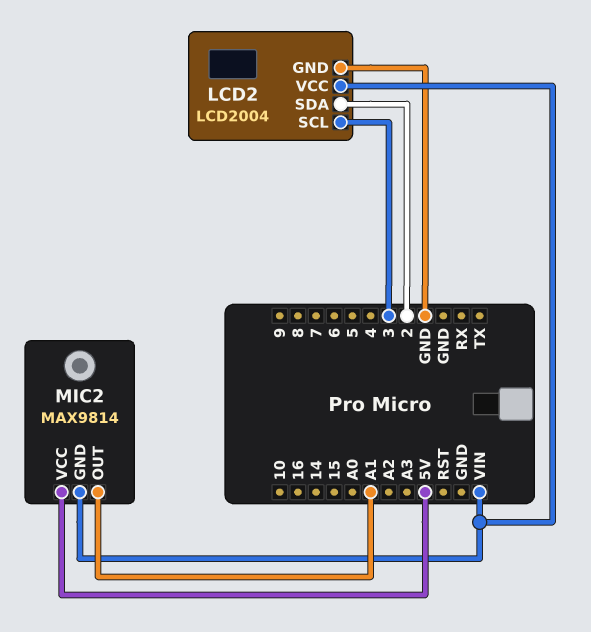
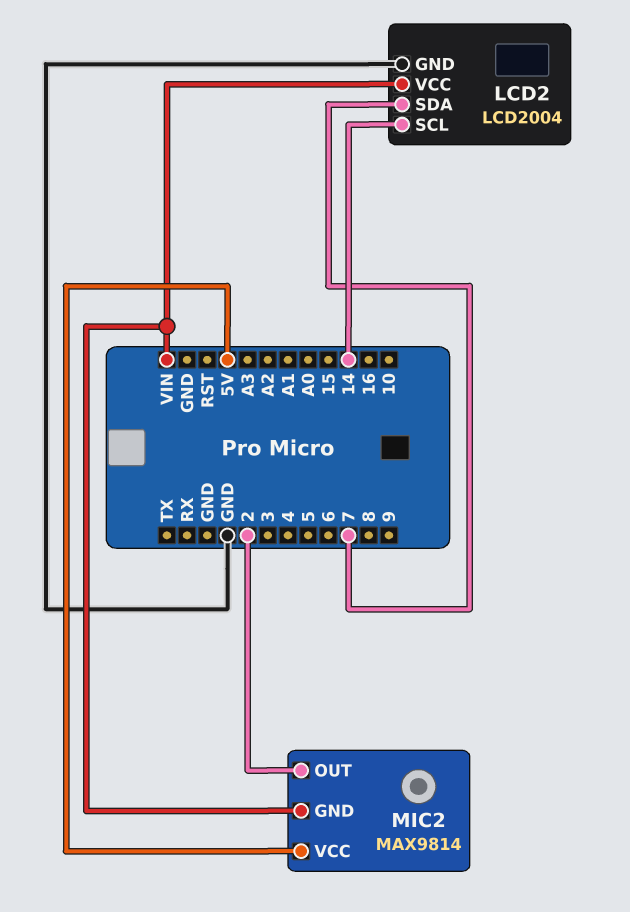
LCD2 pin SCL: 3 -> 14
LCD2 pin SDA: 2 -> 7
MIC2 pin OUT: A1 -> 2

